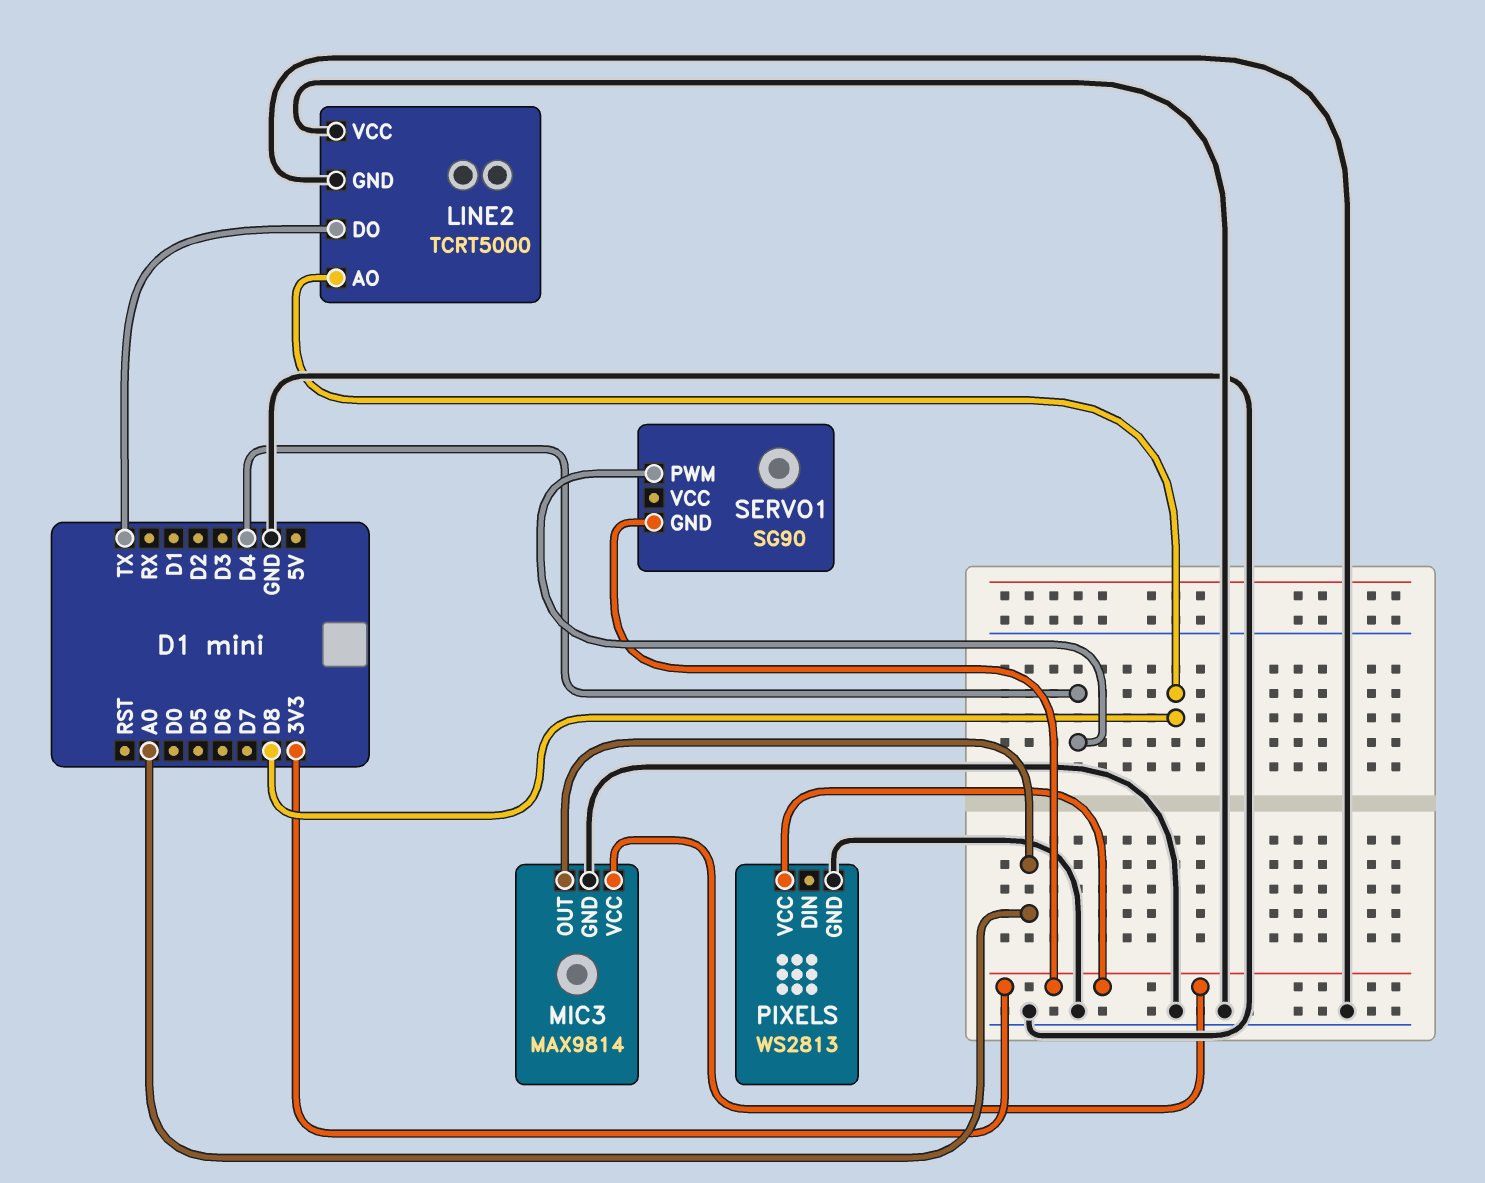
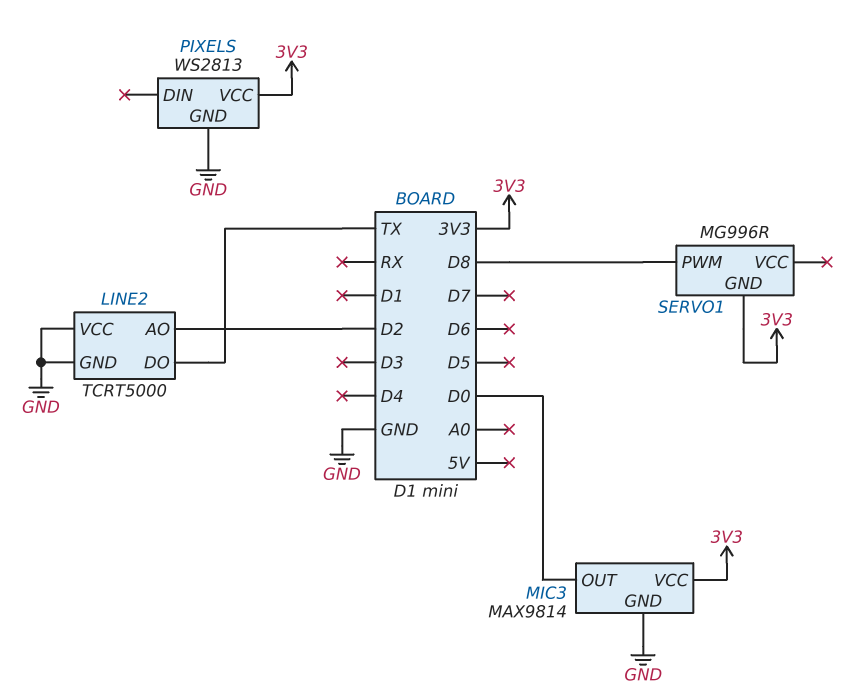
LINE2 pin AO: D8 -> D2
MIC3 pin OUT: A0 -> D0
SERVO1: SG90 -> MG996R
SERVO1 pin PWM: D4 -> D8

